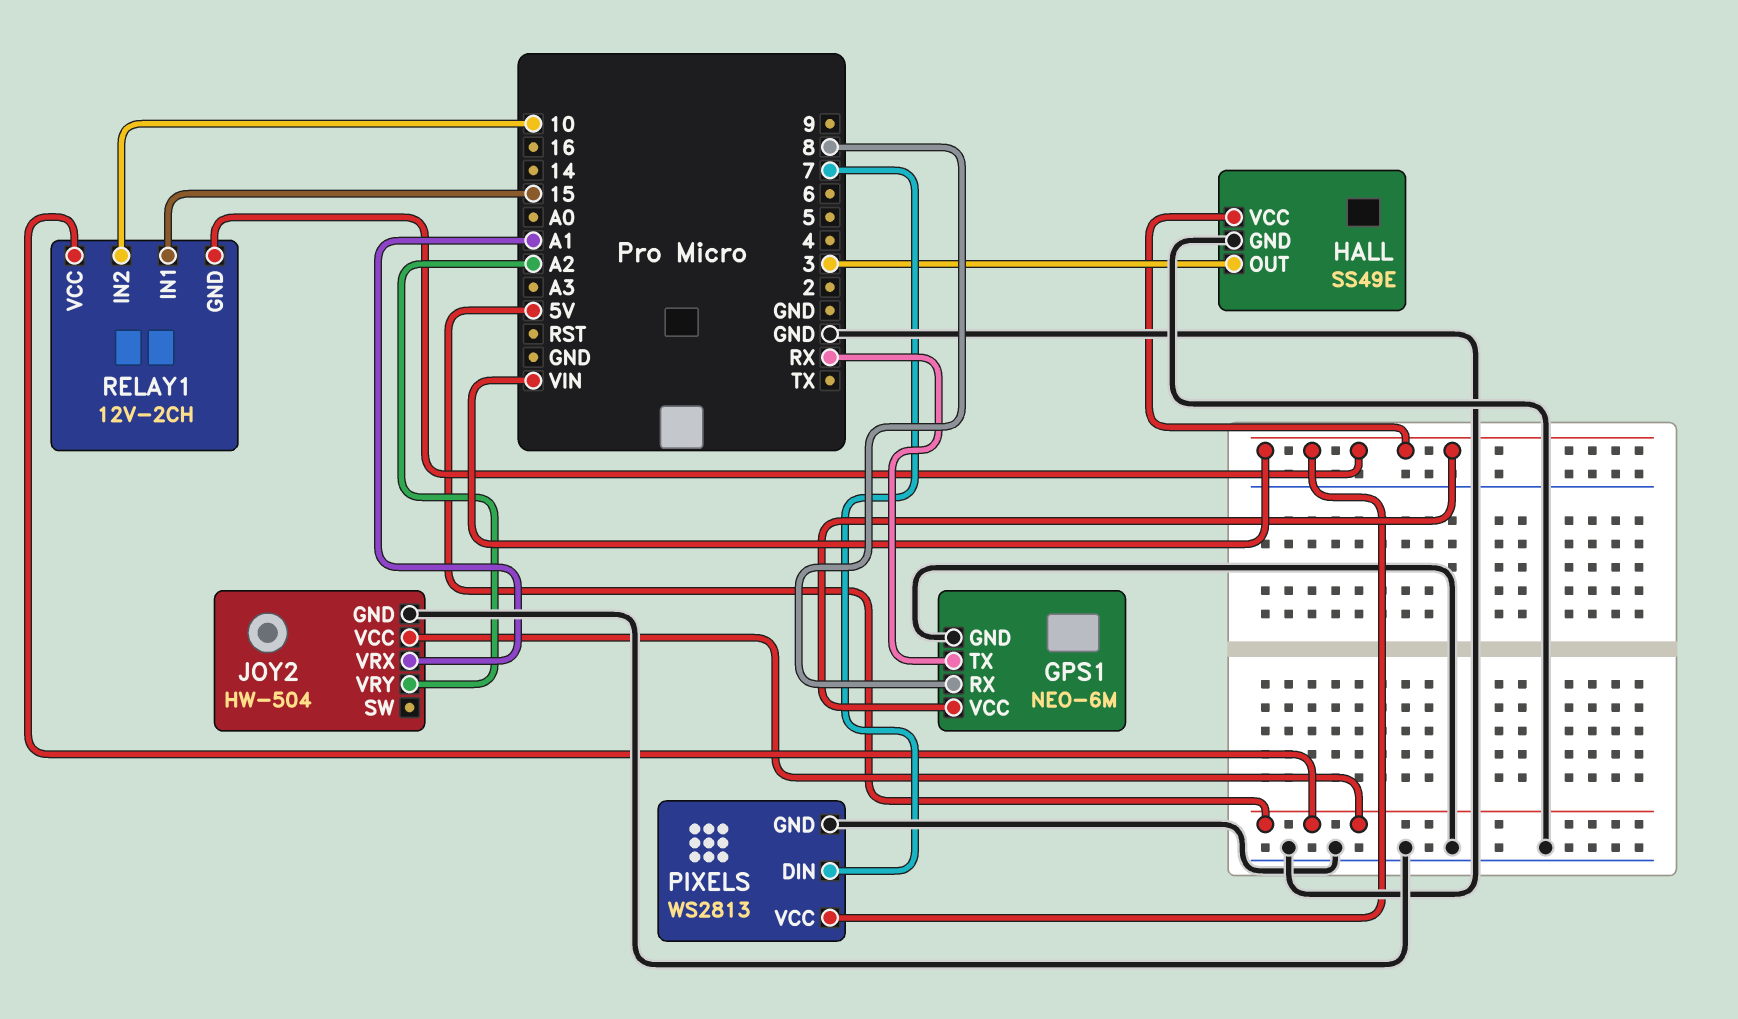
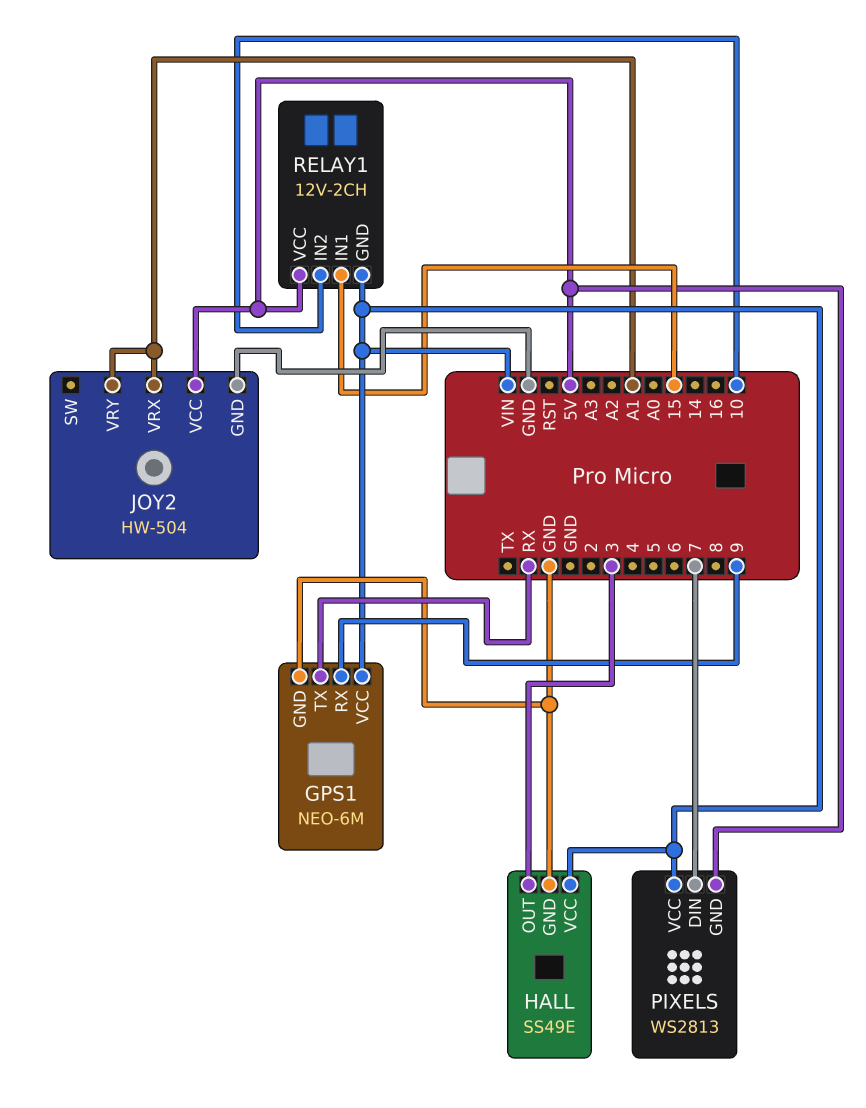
GPS1 pin RX: 8 -> 9
JOY2 pin VRY: A2 -> A1
PIXELS pin GND: GND -> 5V

